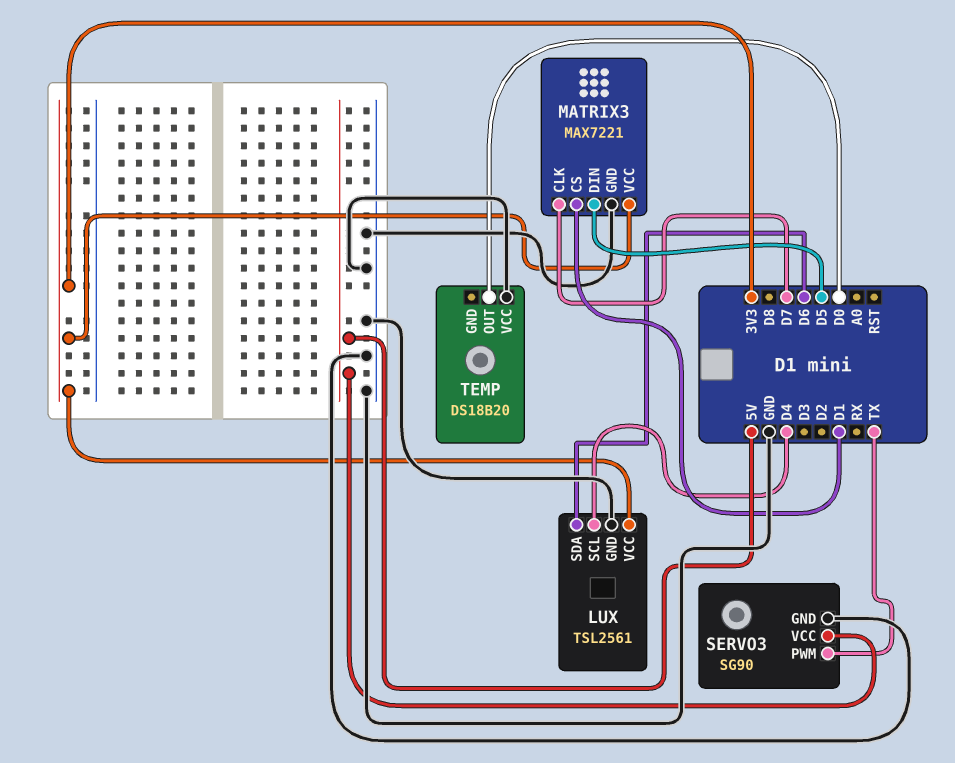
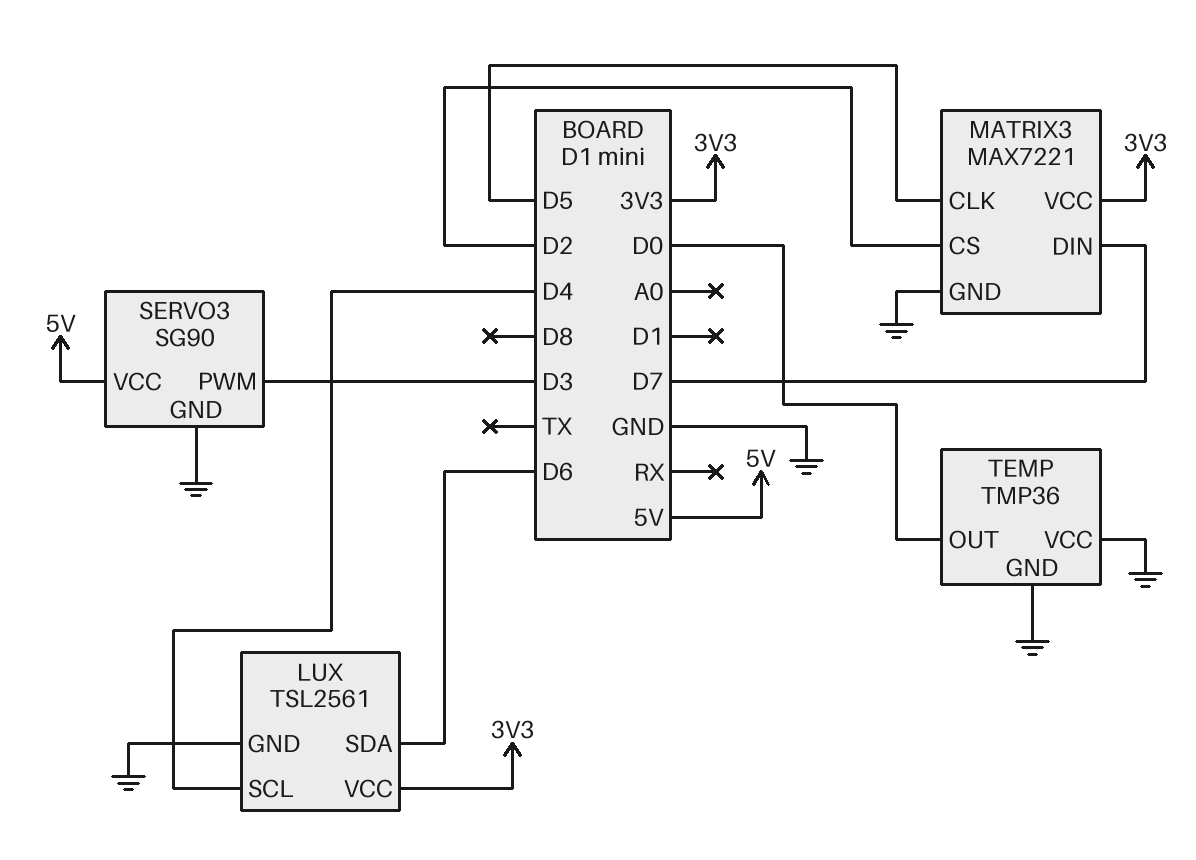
MATRIX3 pin CLK: D7 -> D5
MATRIX3 pin CS: D1 -> D2
MATRIX3 pin DIN: D5 -> D7
SERVO3 pin PWM: TX -> D3
TEMP: DS18B20 -> TMP36
TEMP pin GND: none -> GND

